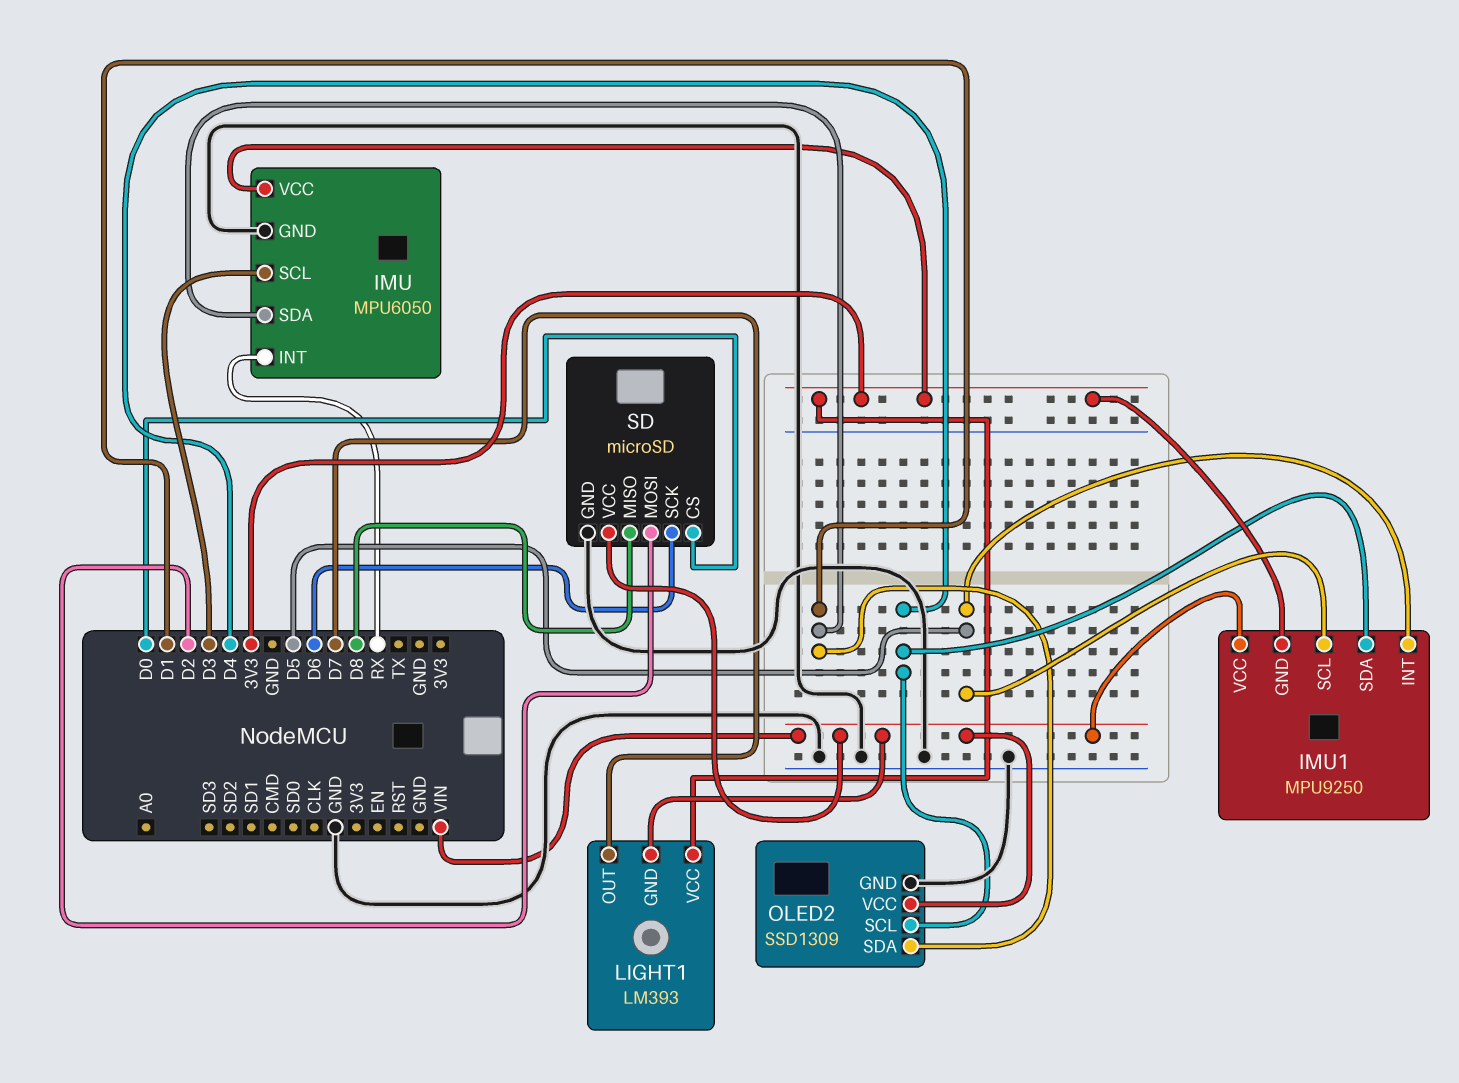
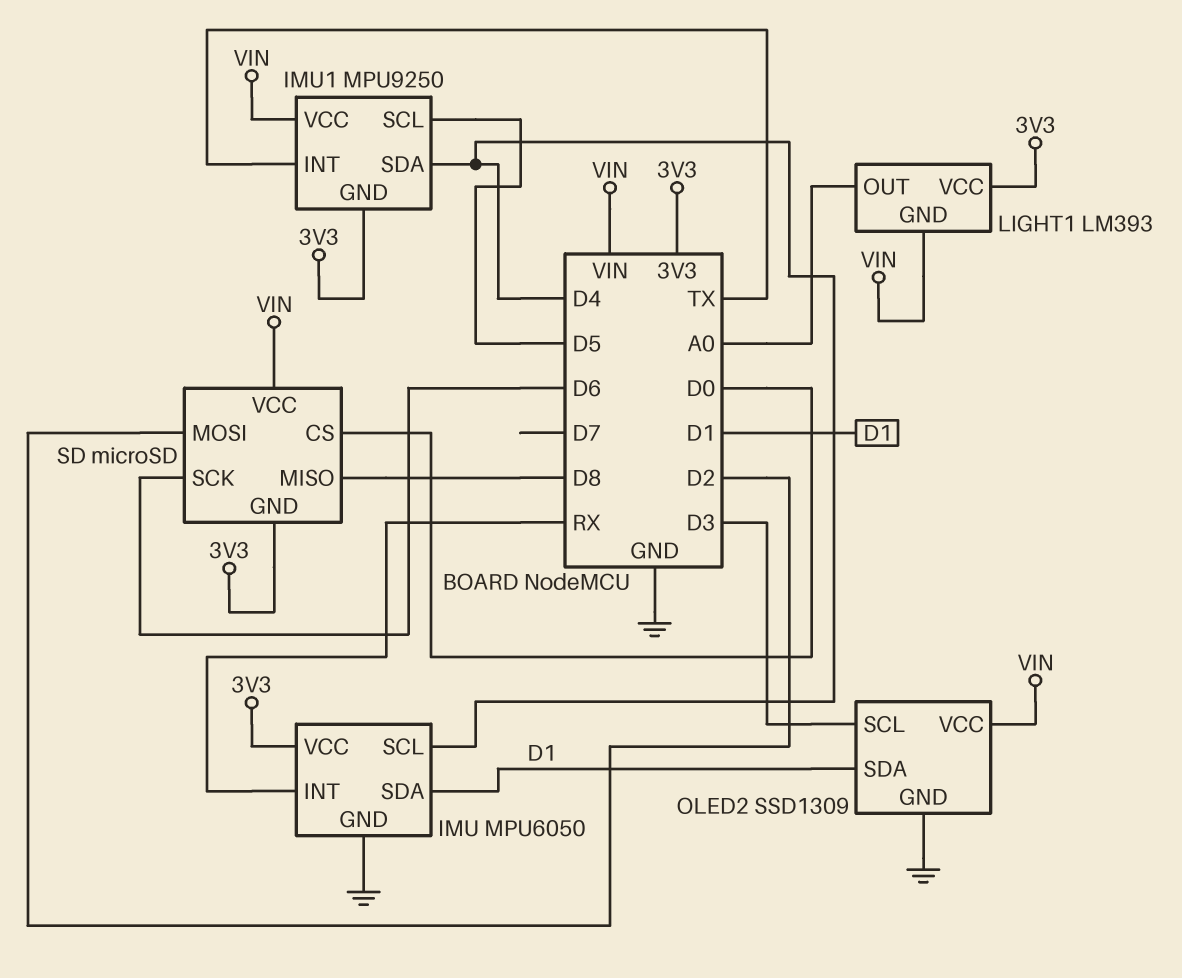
IMU pin SCL: D3 -> D4
IMU1 pin INT: D5 -> TX
LIGHT1 pin OUT: D7 -> A0
OLED2 pin SCL: D4 -> D3
SD pin GND: GND -> 3V3

